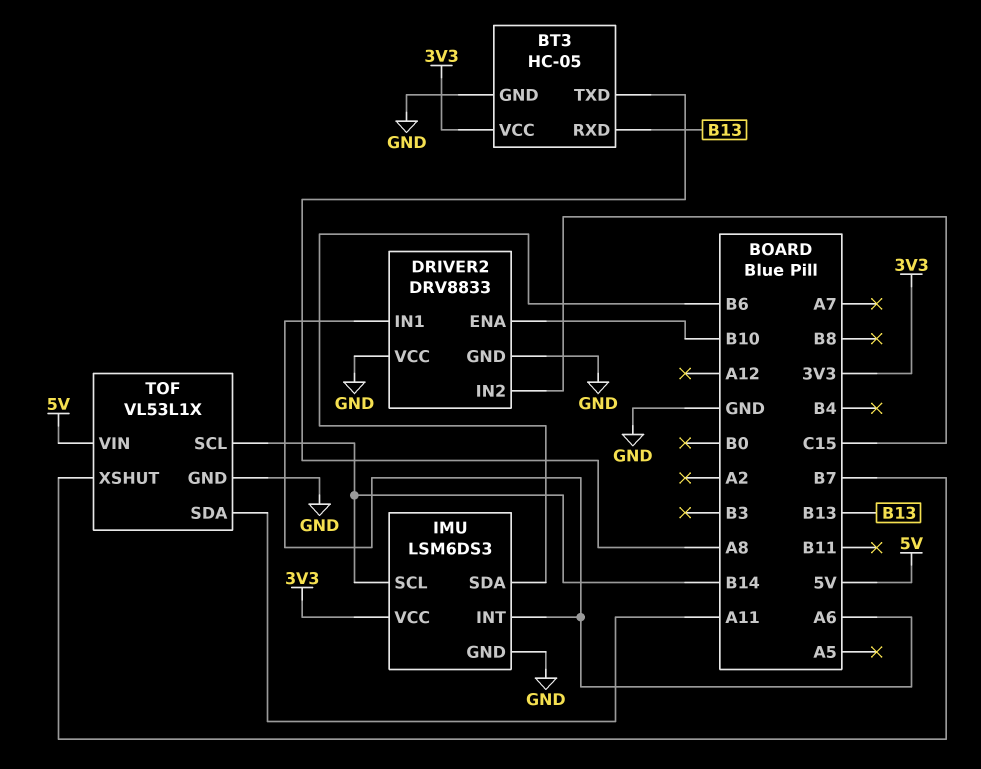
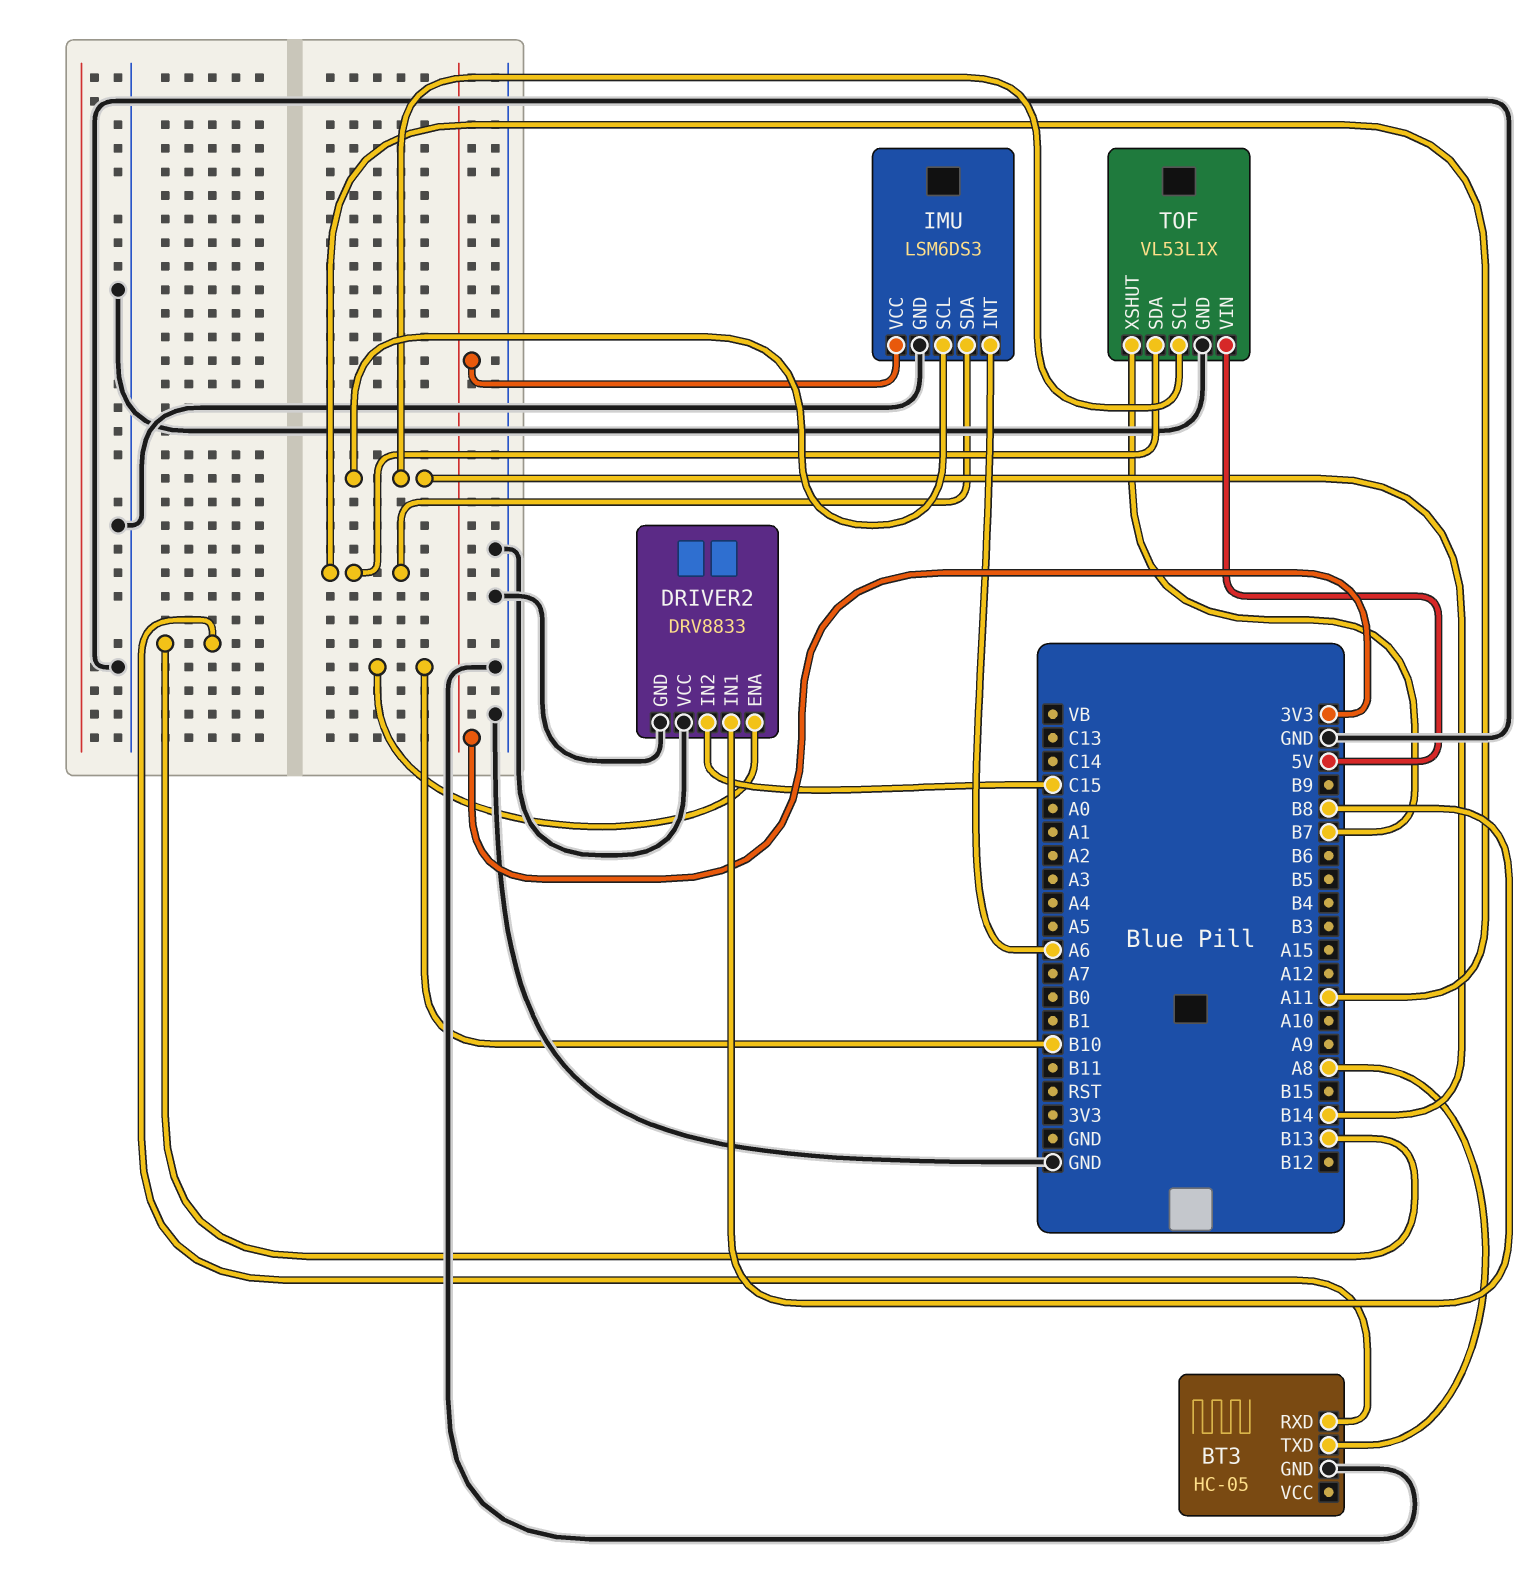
BT3 pin VCC: 3V3 -> none
DRIVER2 pin IN1: A6 -> B8
IMU pin SDA: B6 -> A11

